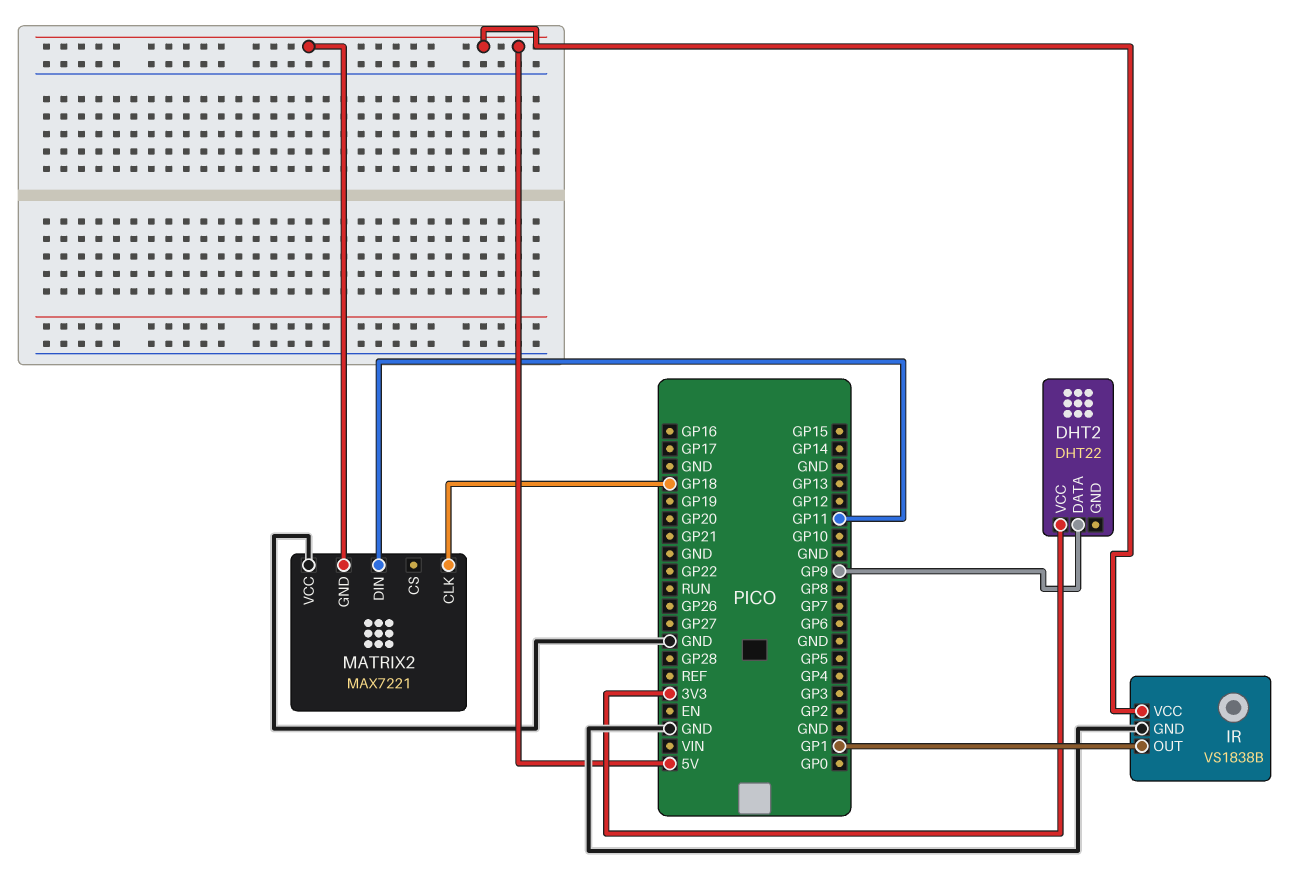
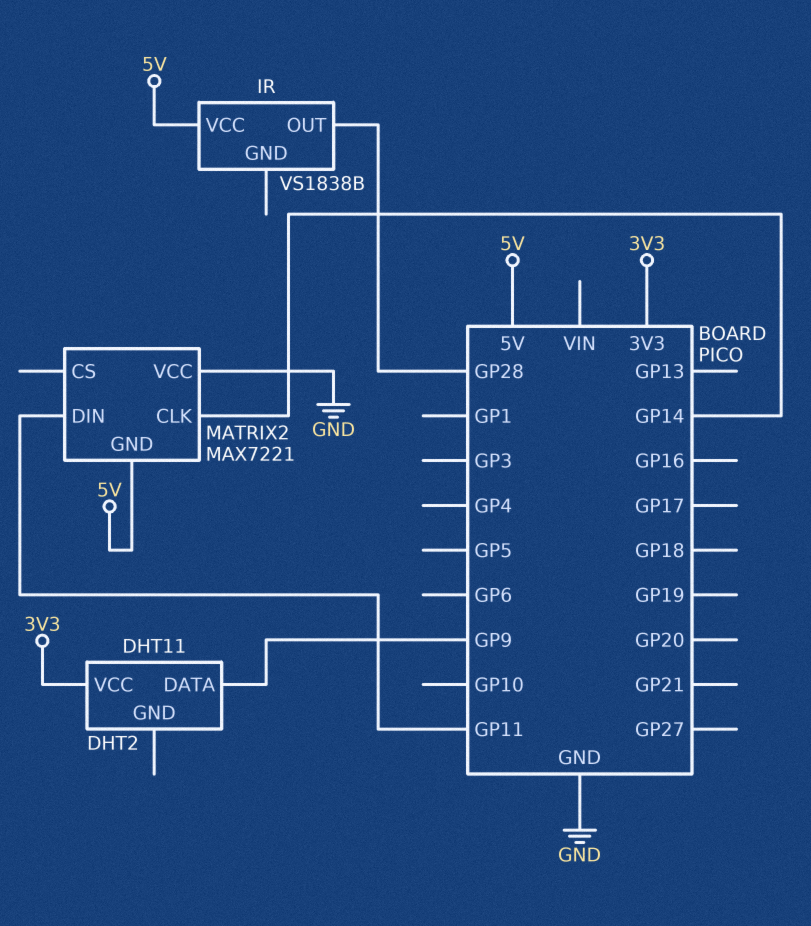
DHT2: DHT22 -> DHT11
IR pin GND: GND -> none
IR pin OUT: GP1 -> GP28
MATRIX2 pin CLK: GP18 -> GP14

